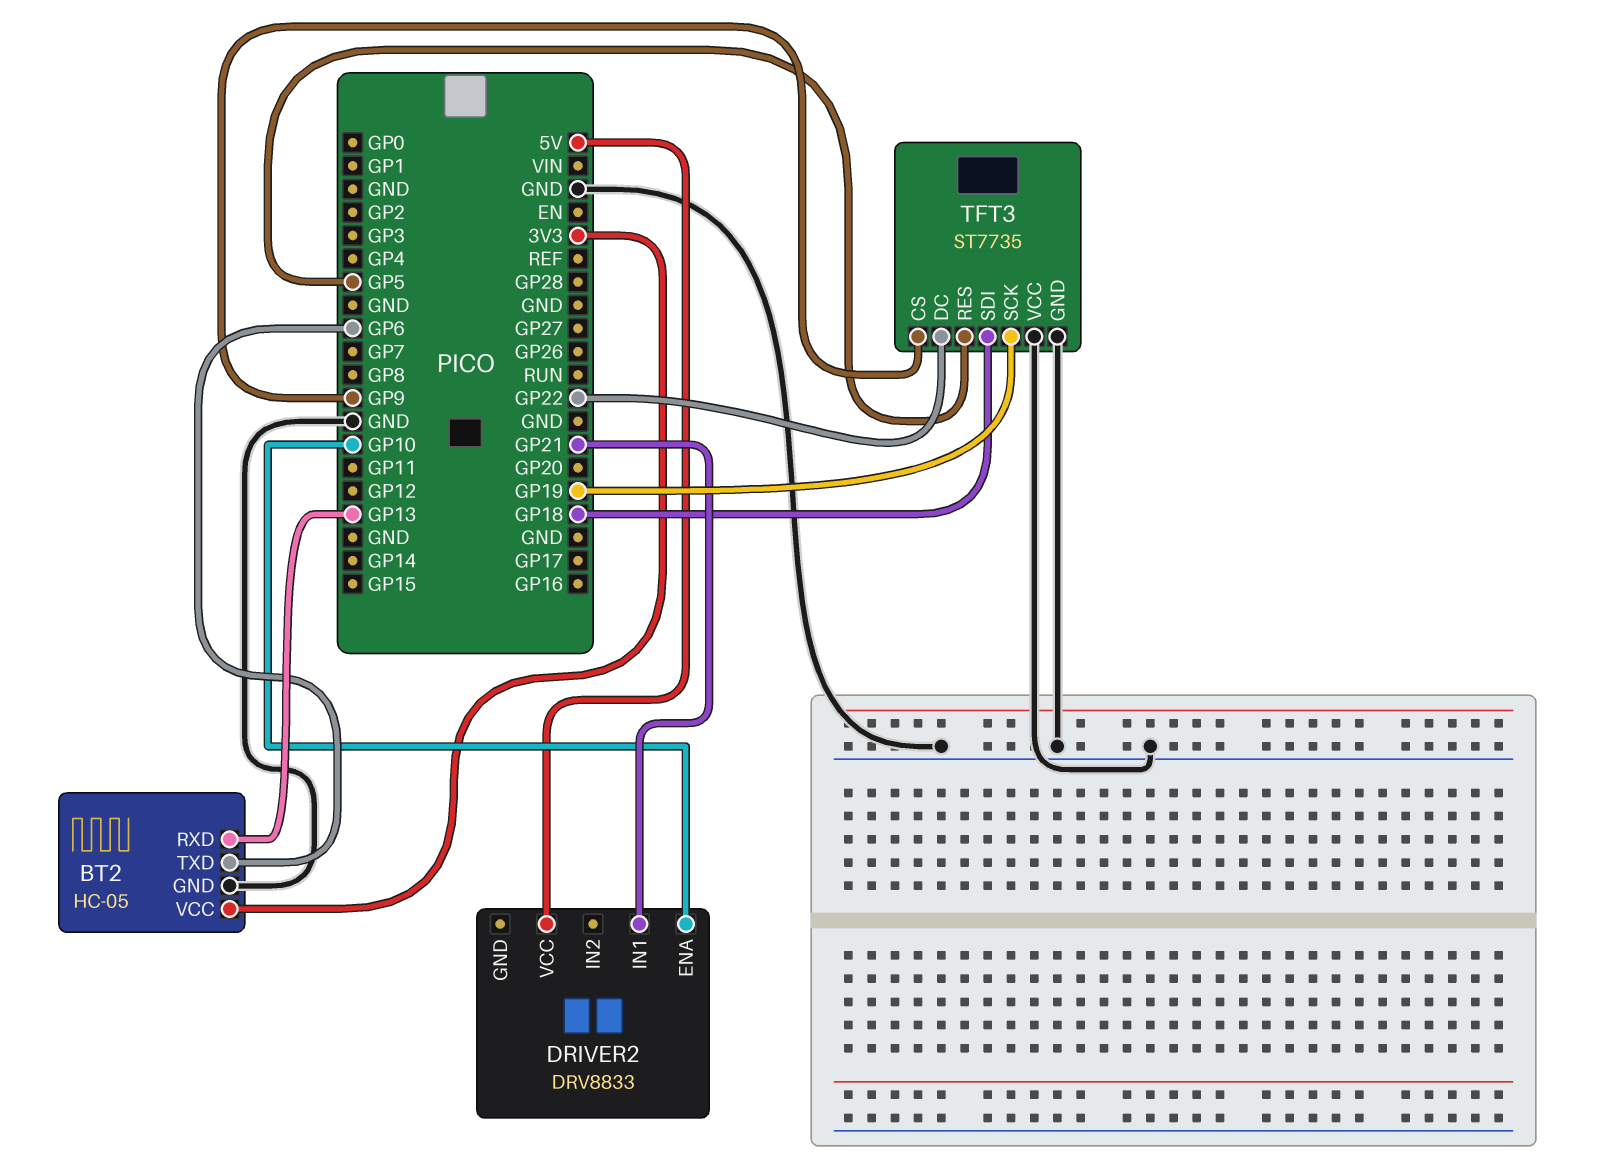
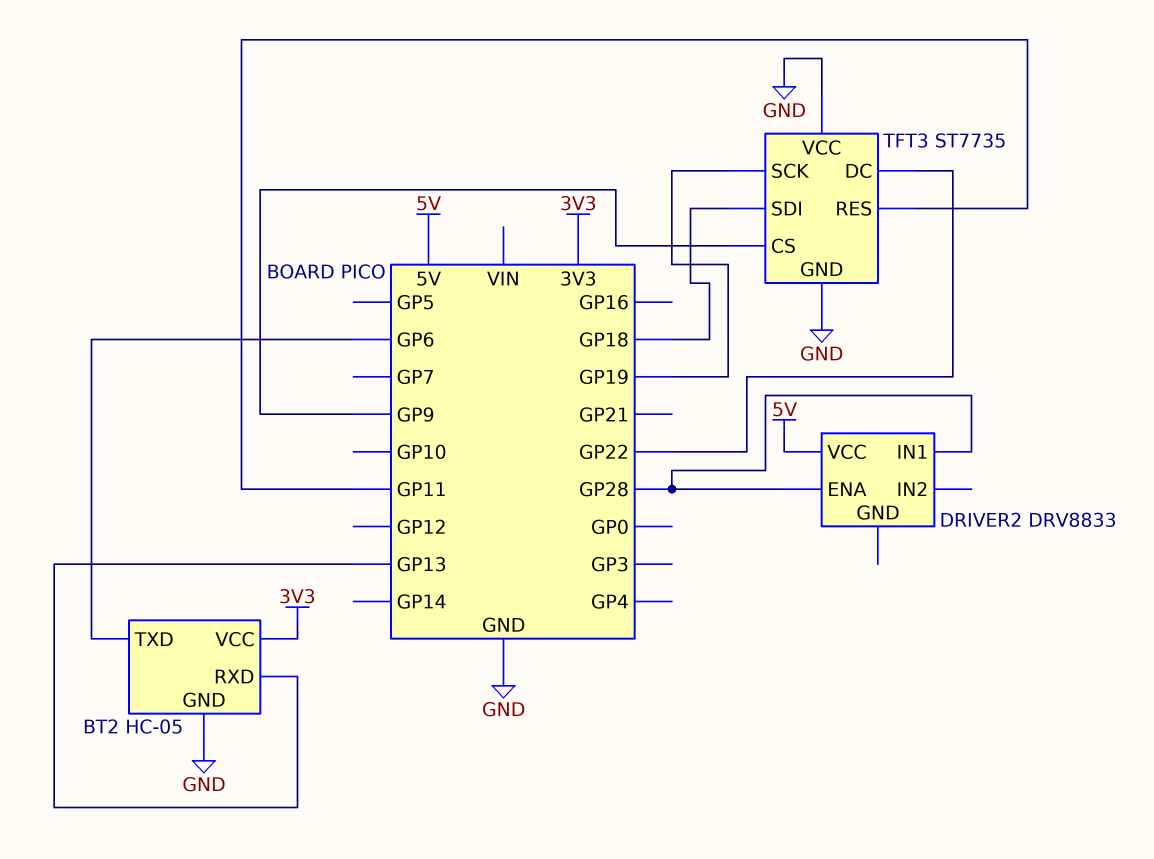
DRIVER2 pin ENA: GP10 -> GP28
DRIVER2 pin IN1: GP21 -> GP28
TFT3 pin RES: GP5 -> GP11

